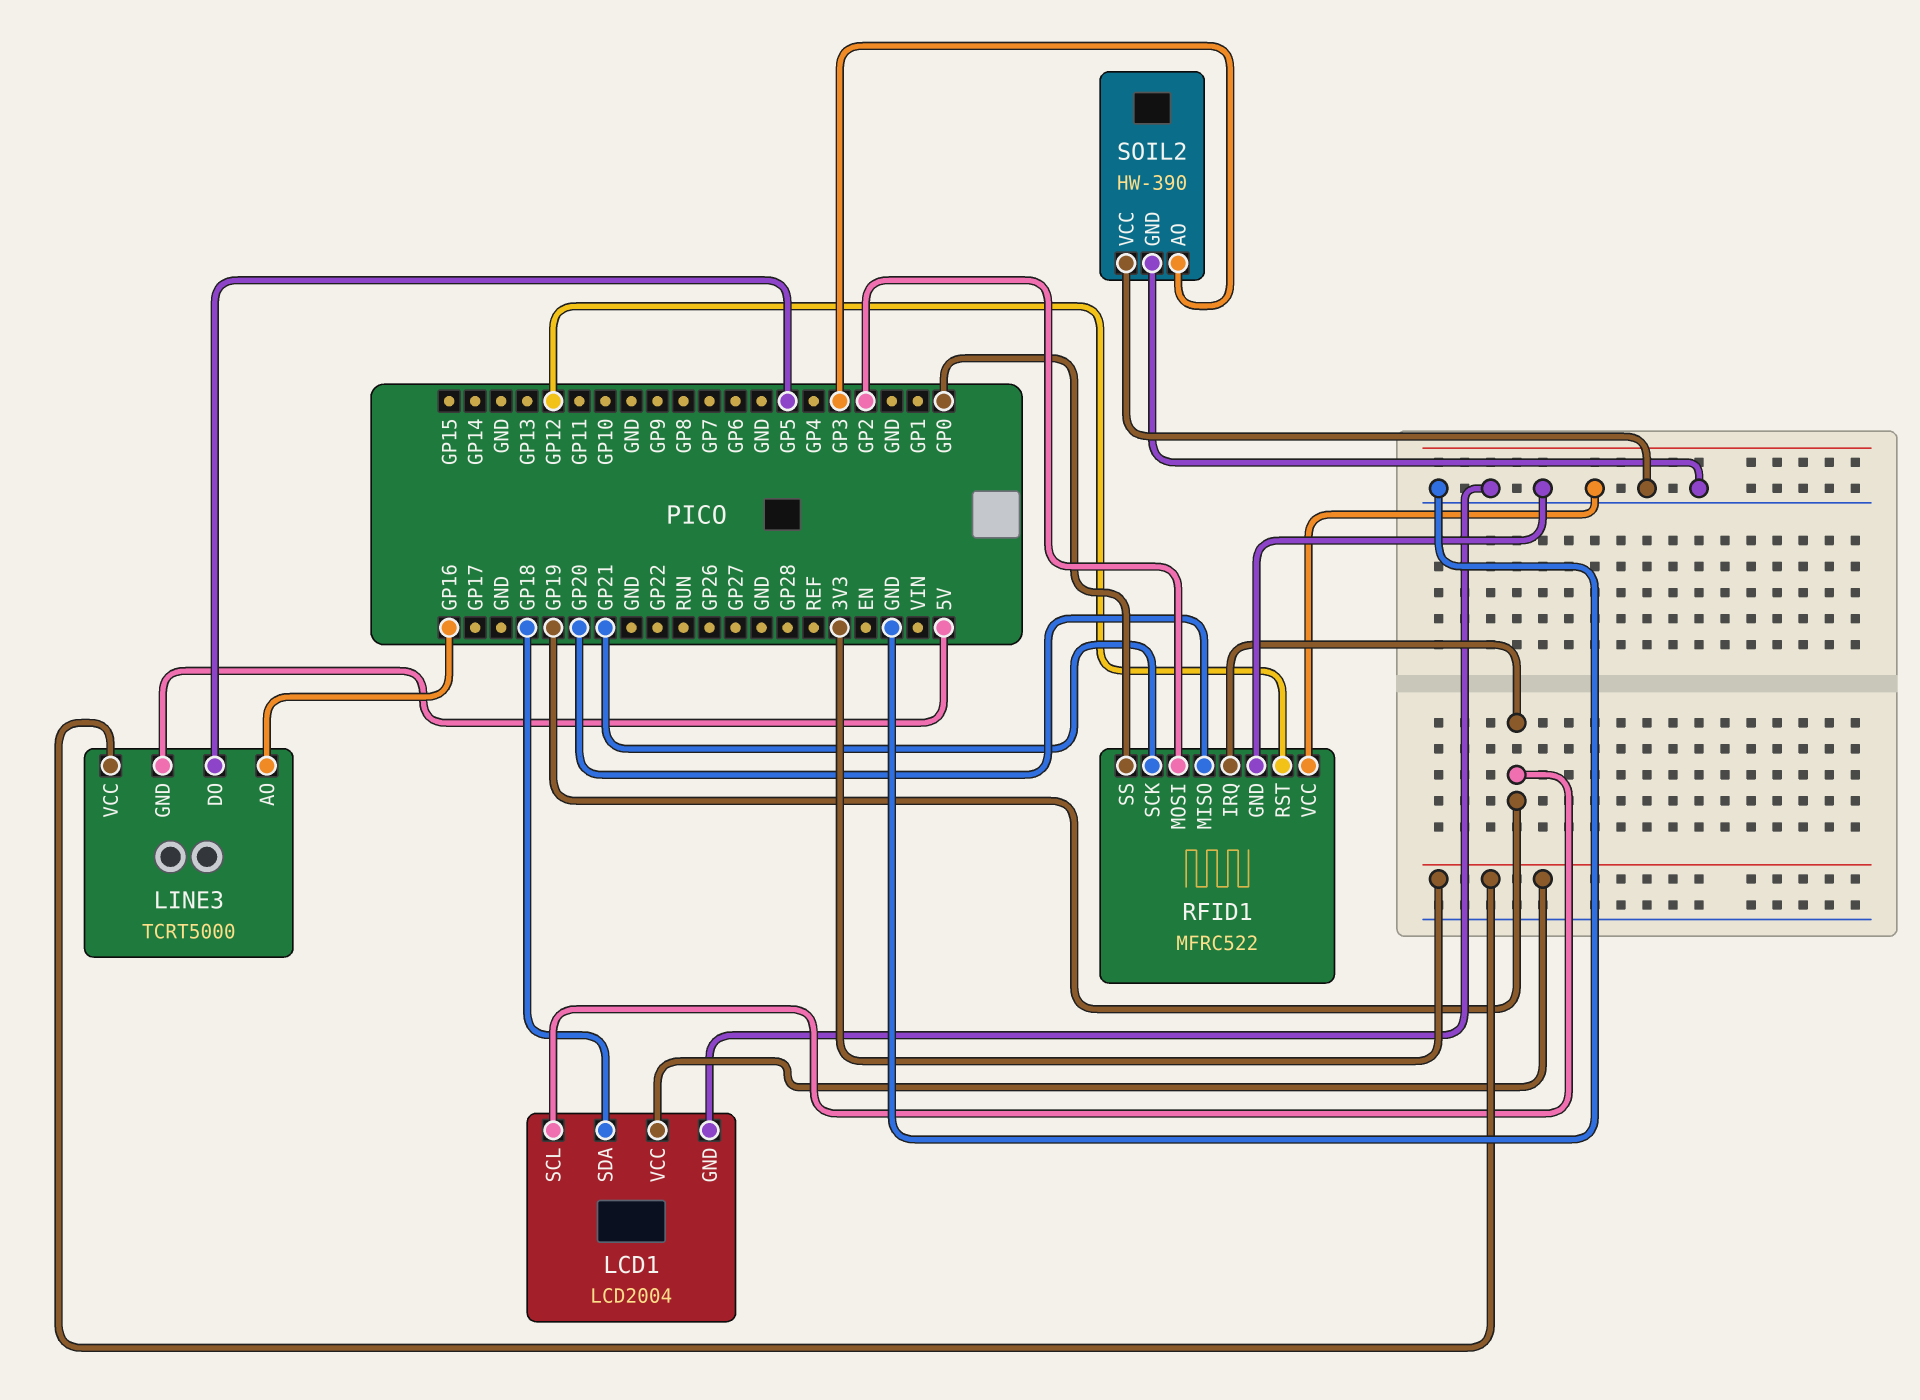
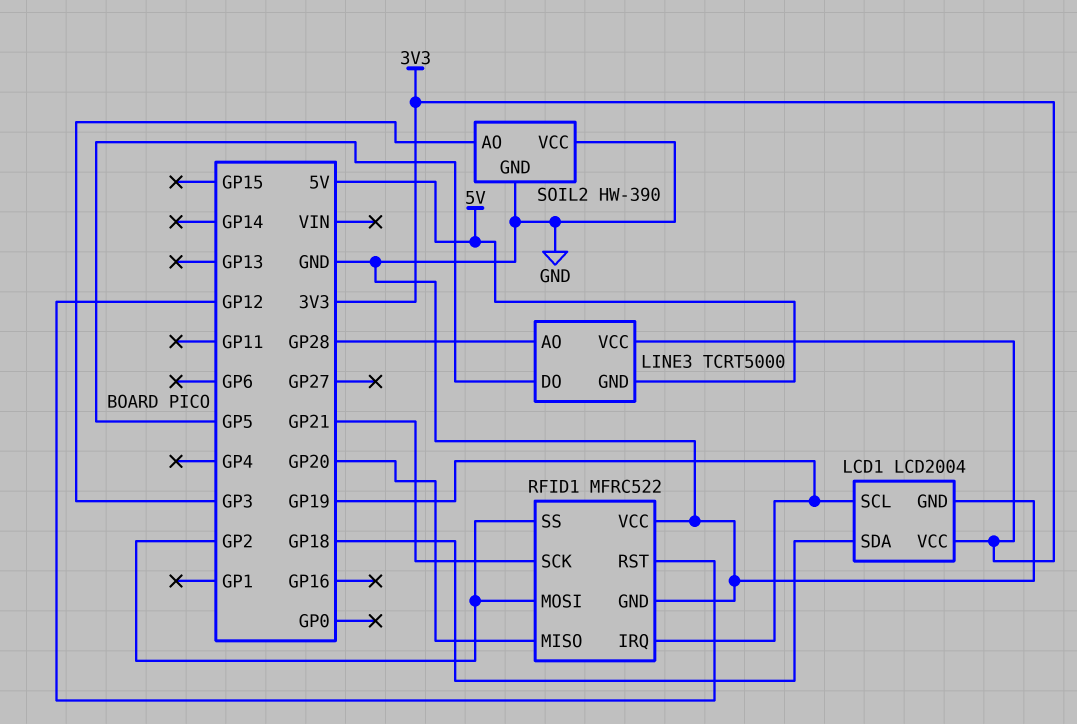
LINE3 pin AO: GP16 -> GP28
RFID1 pin SS: GP0 -> GP2

